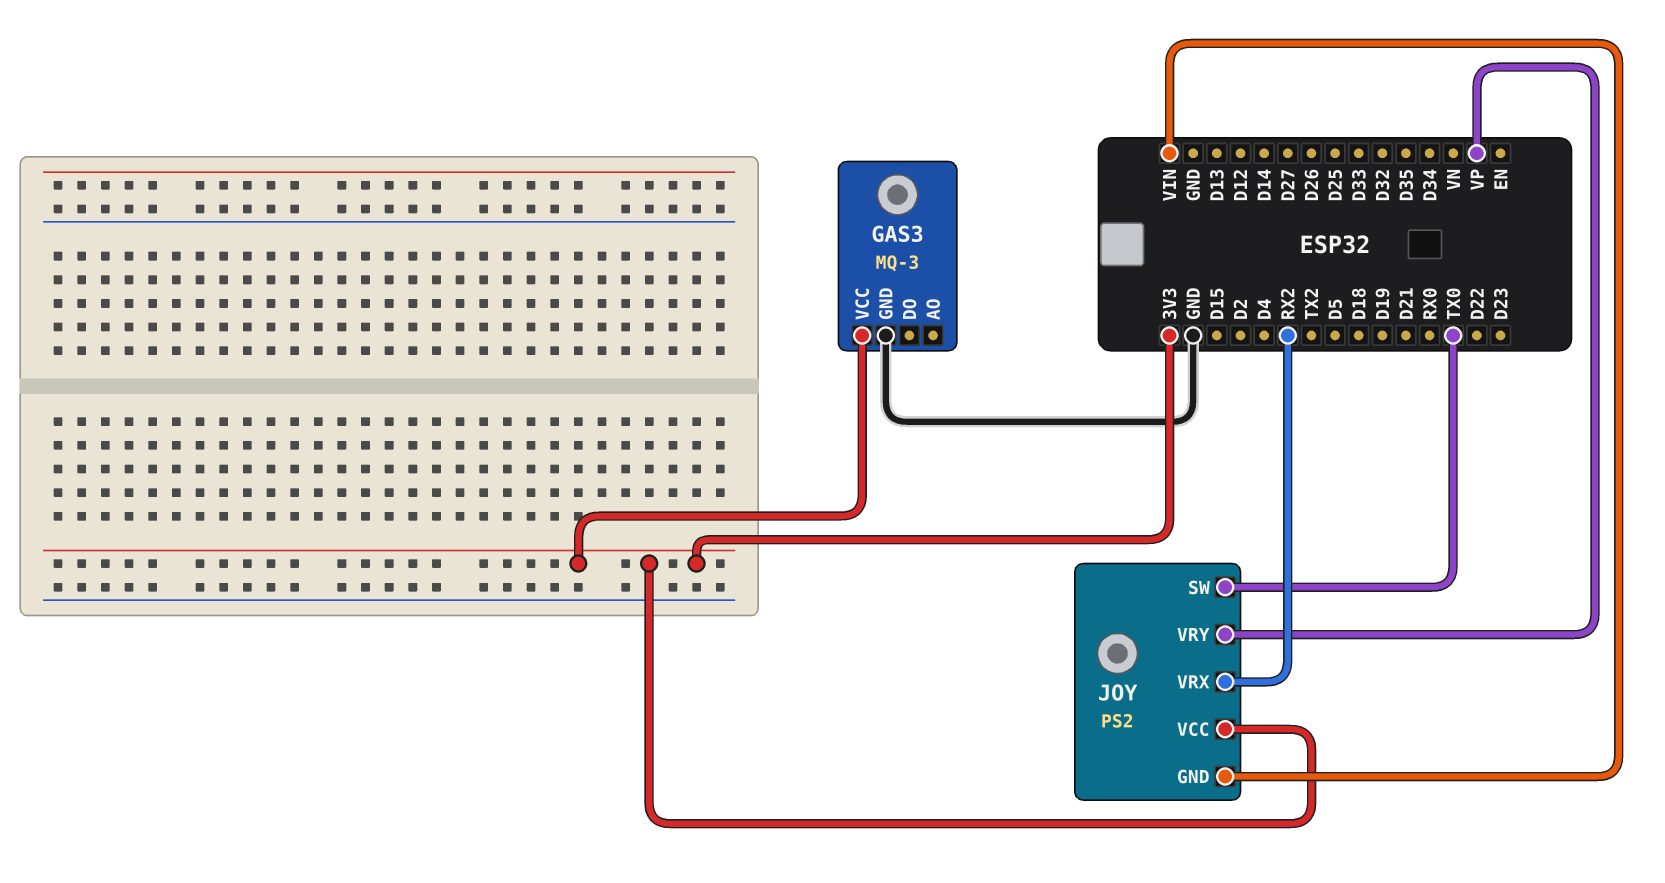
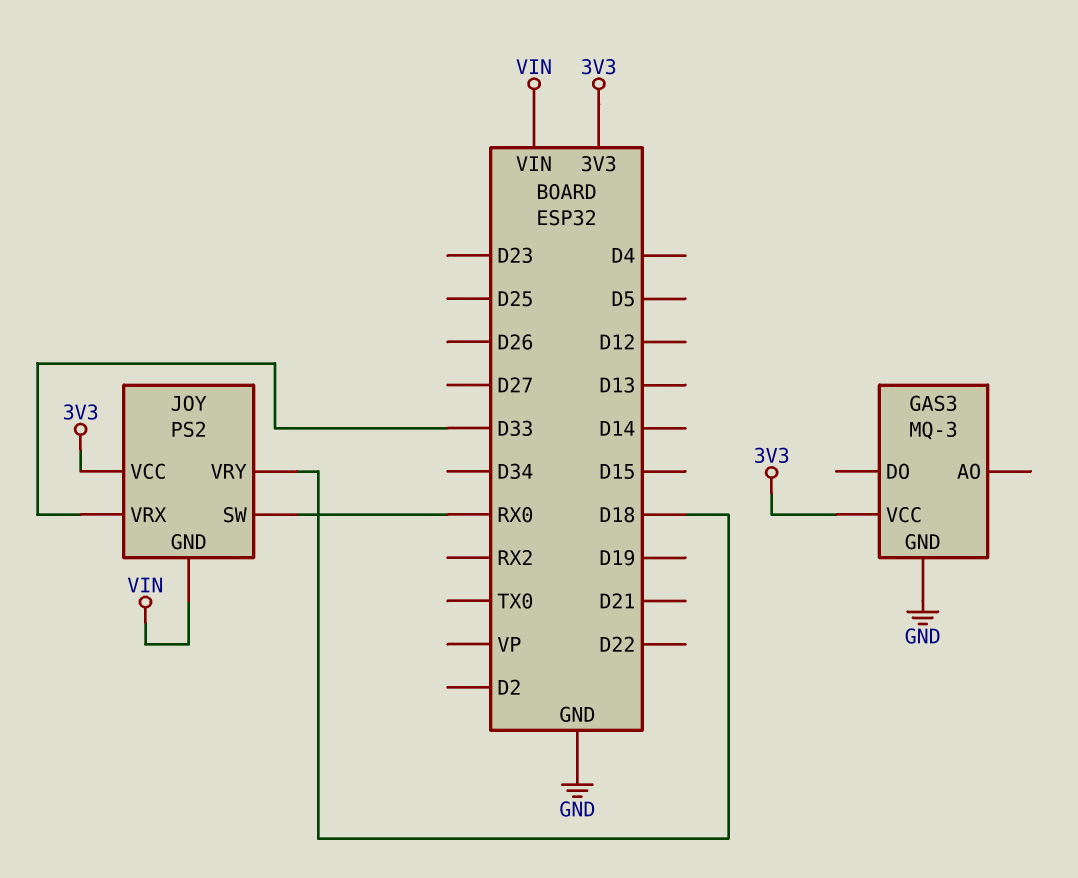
JOY pin SW: TX0 -> RX0
JOY pin VRX: RX2 -> D33
JOY pin VRY: VP -> D18

